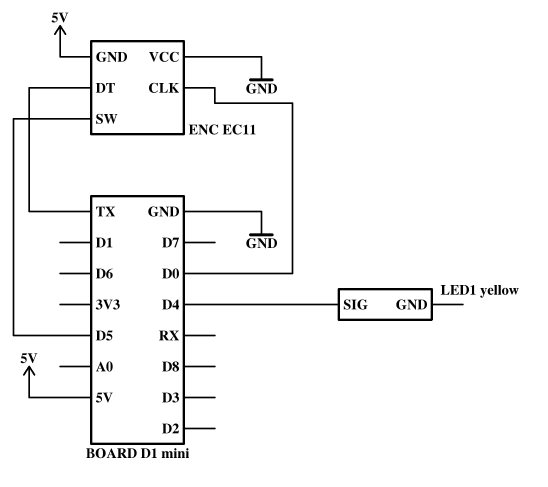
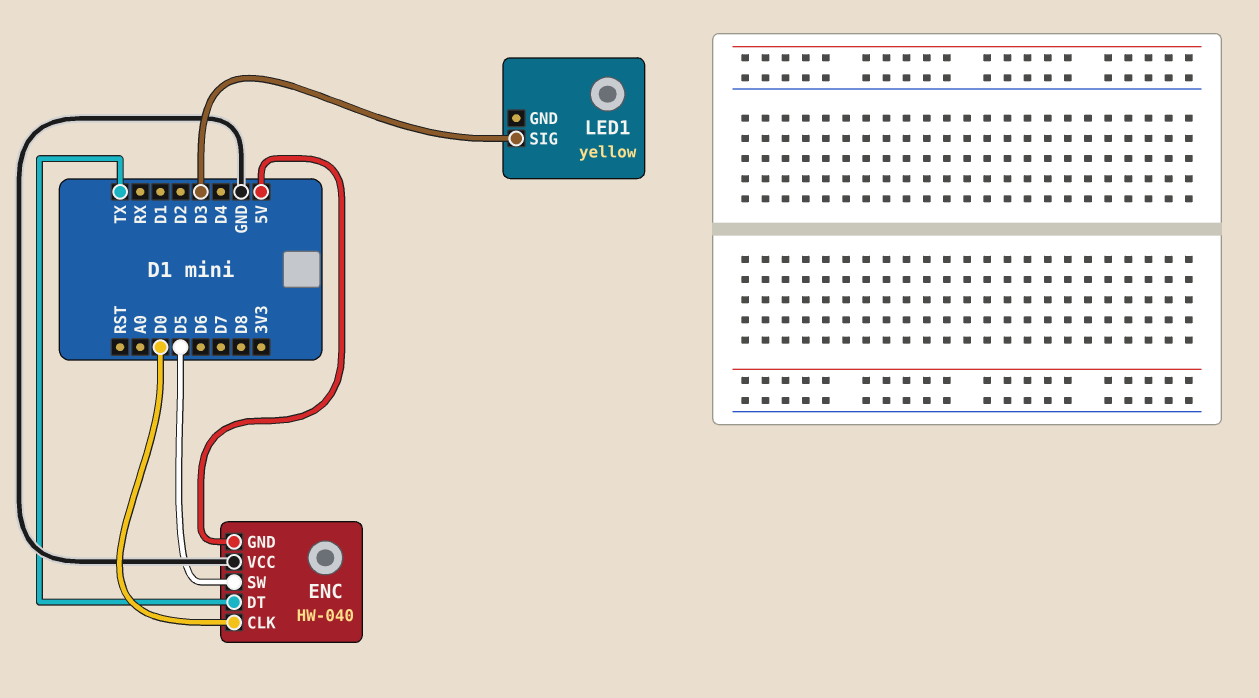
ENC: EC11 -> HW-040
LED1 pin SIG: D4 -> D3

